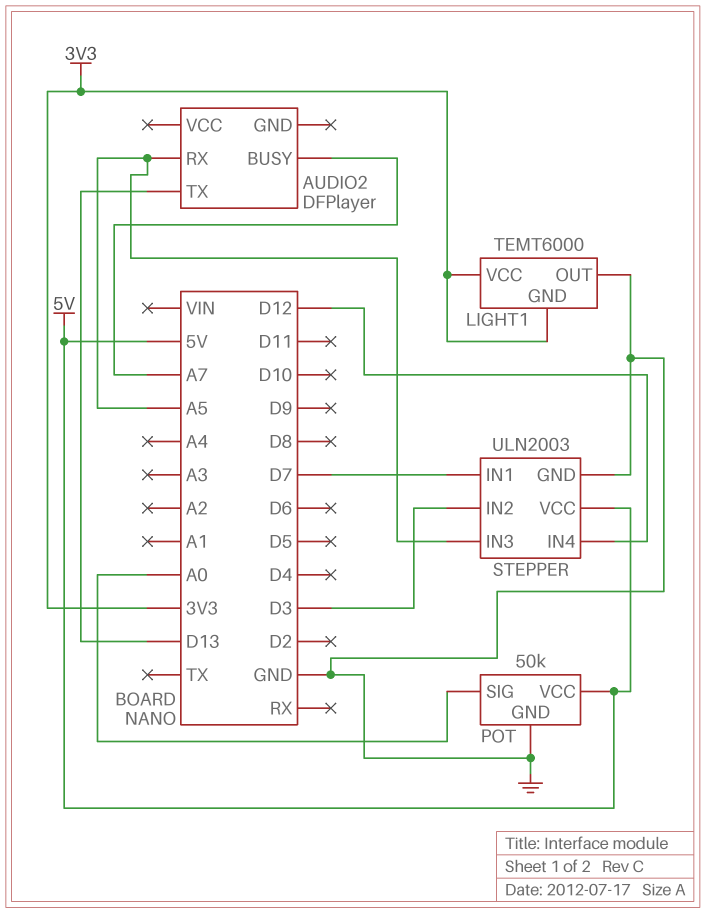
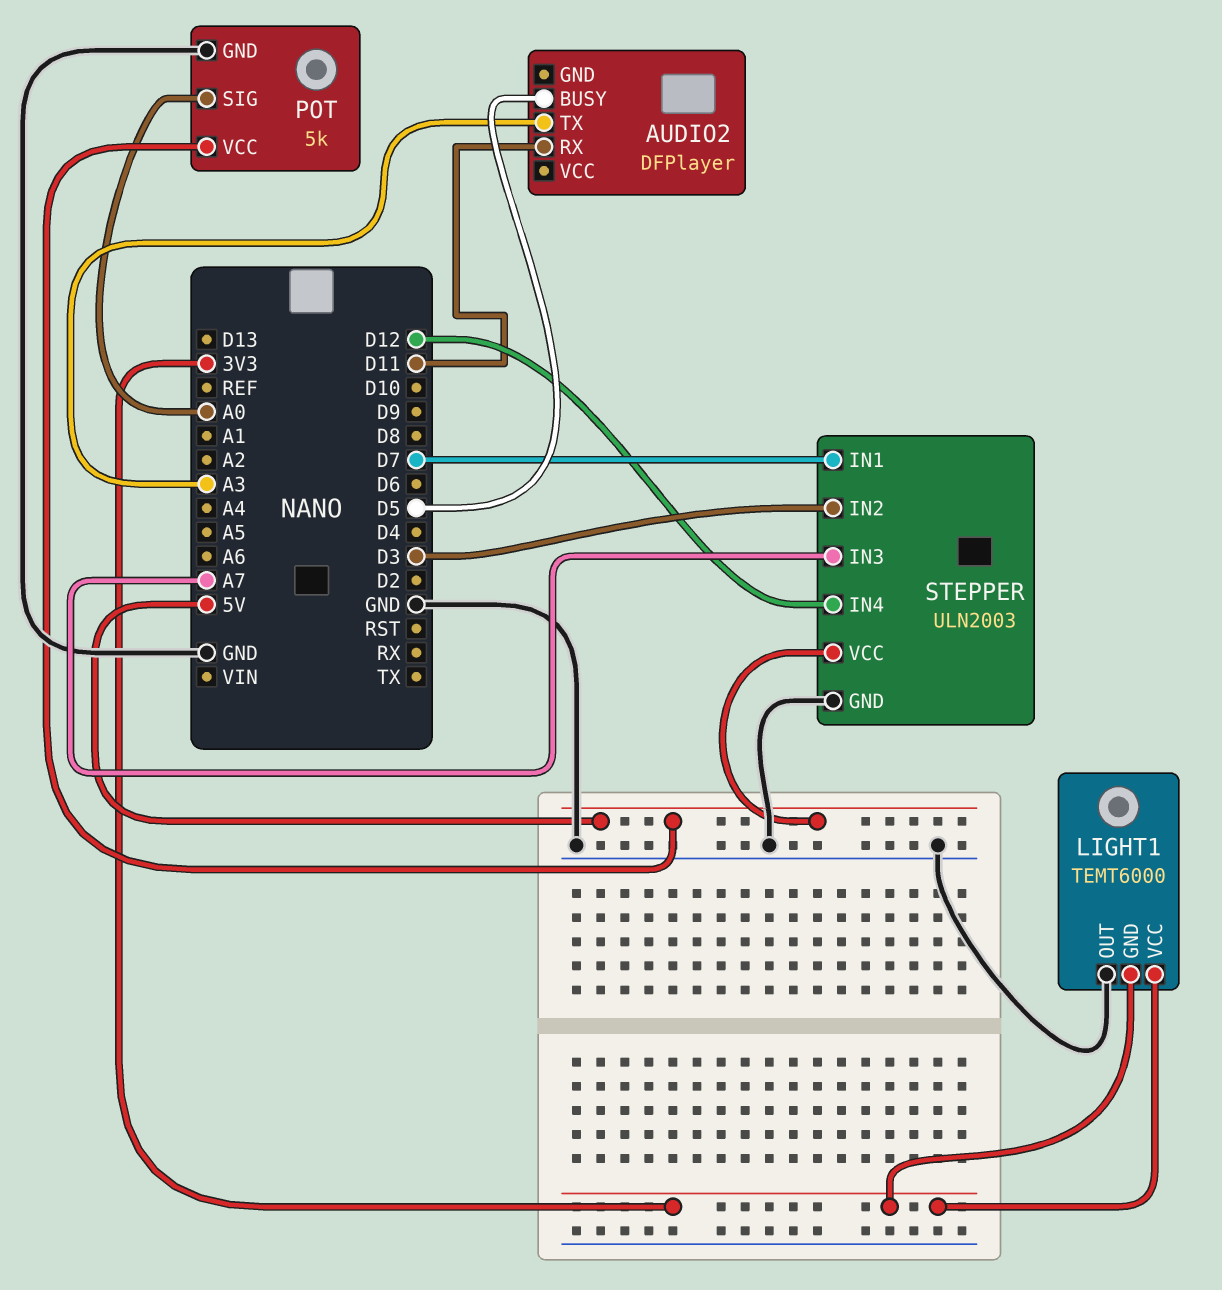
AUDIO2 pin BUSY: A7 -> D5
AUDIO2 pin RX: A5 -> D11
AUDIO2 pin TX: D13 -> A3
POT: 50k -> 5k
STEPPER pin IN3: A5 -> A7

